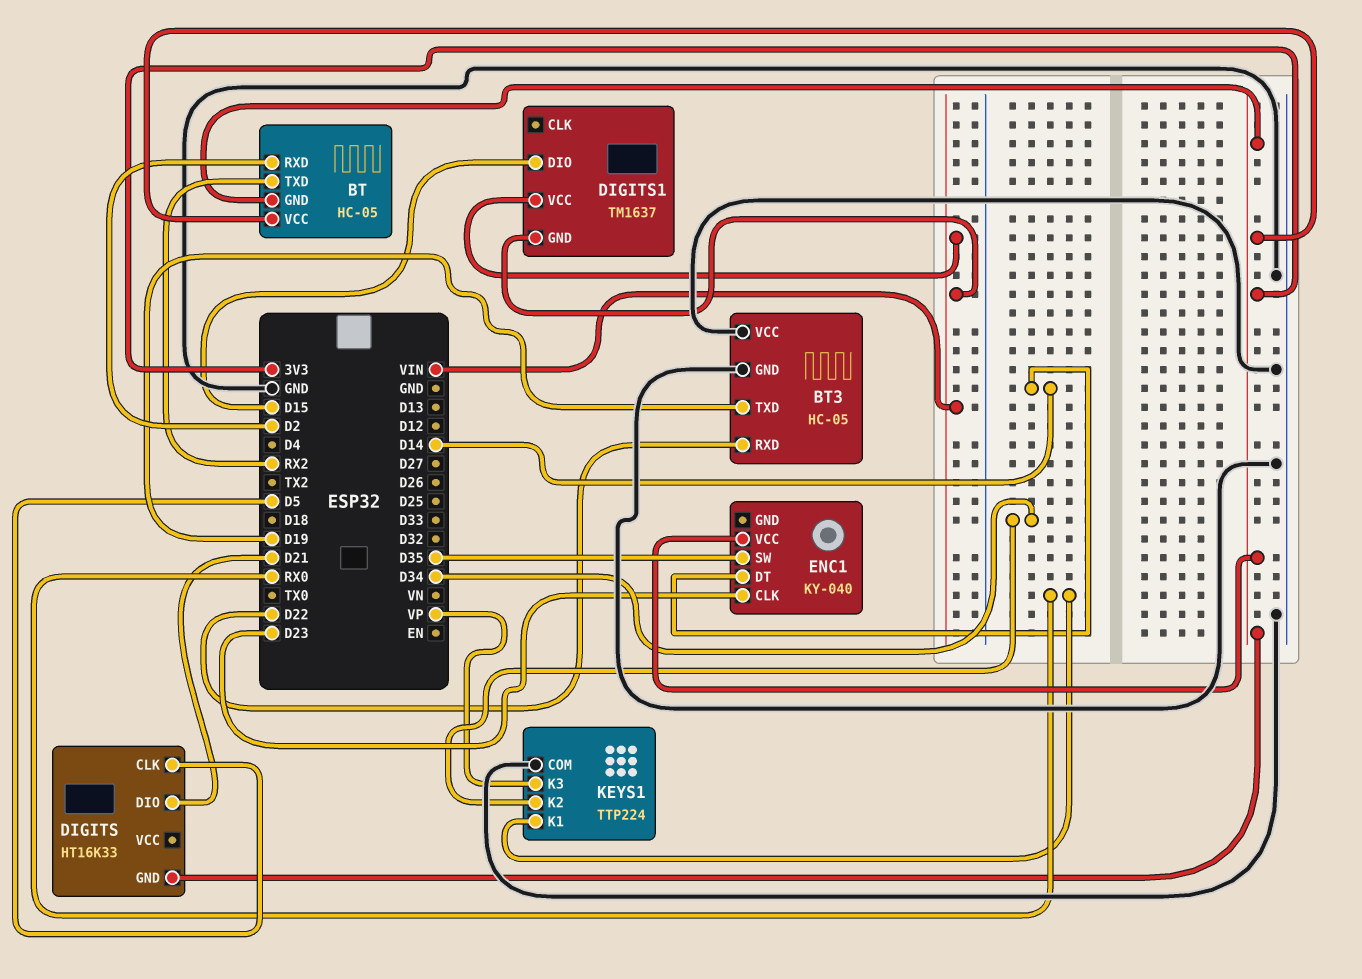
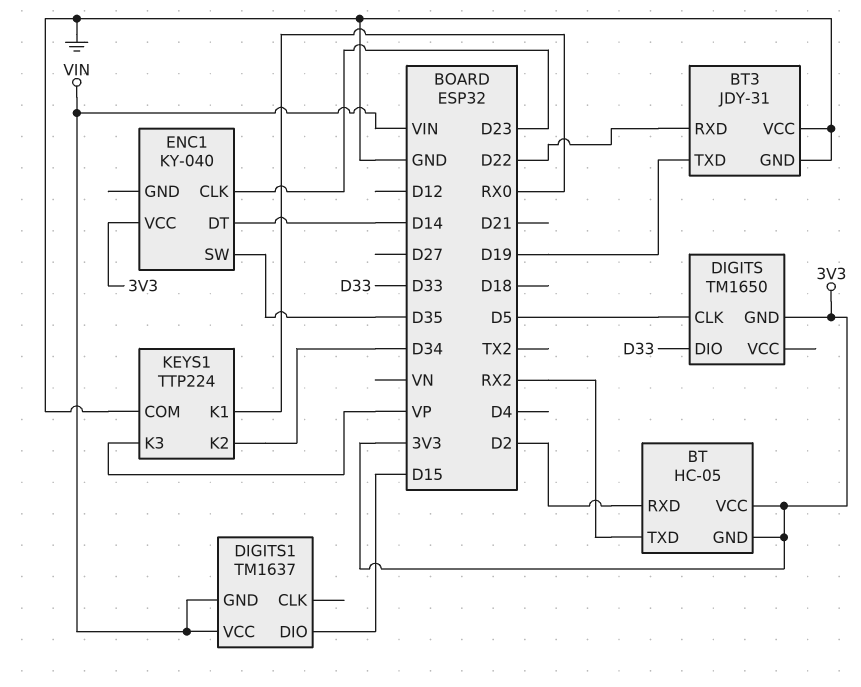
BT3: HC-05 -> JDY-31
DIGITS: HT16K33 -> TM1650
DIGITS pin DIO: D21 -> D33

